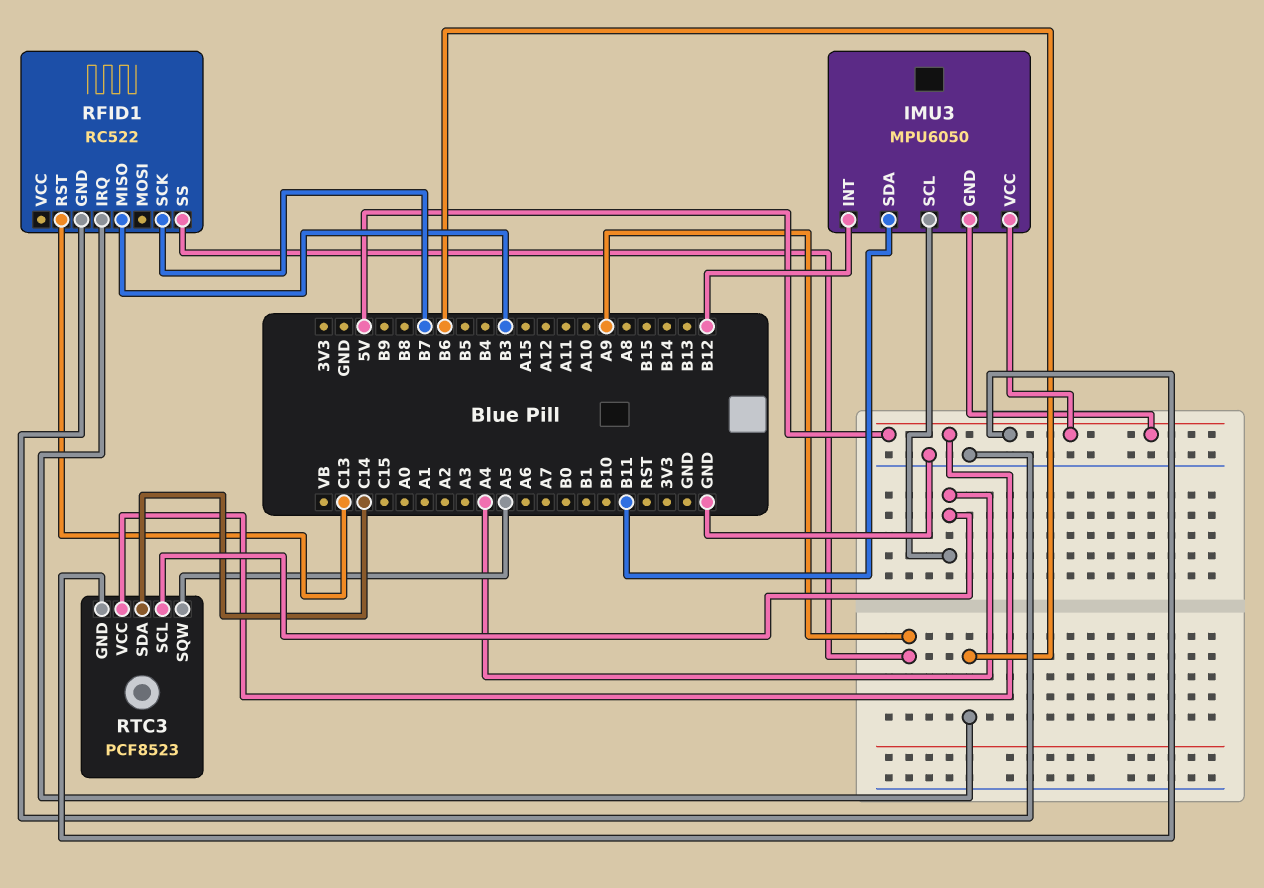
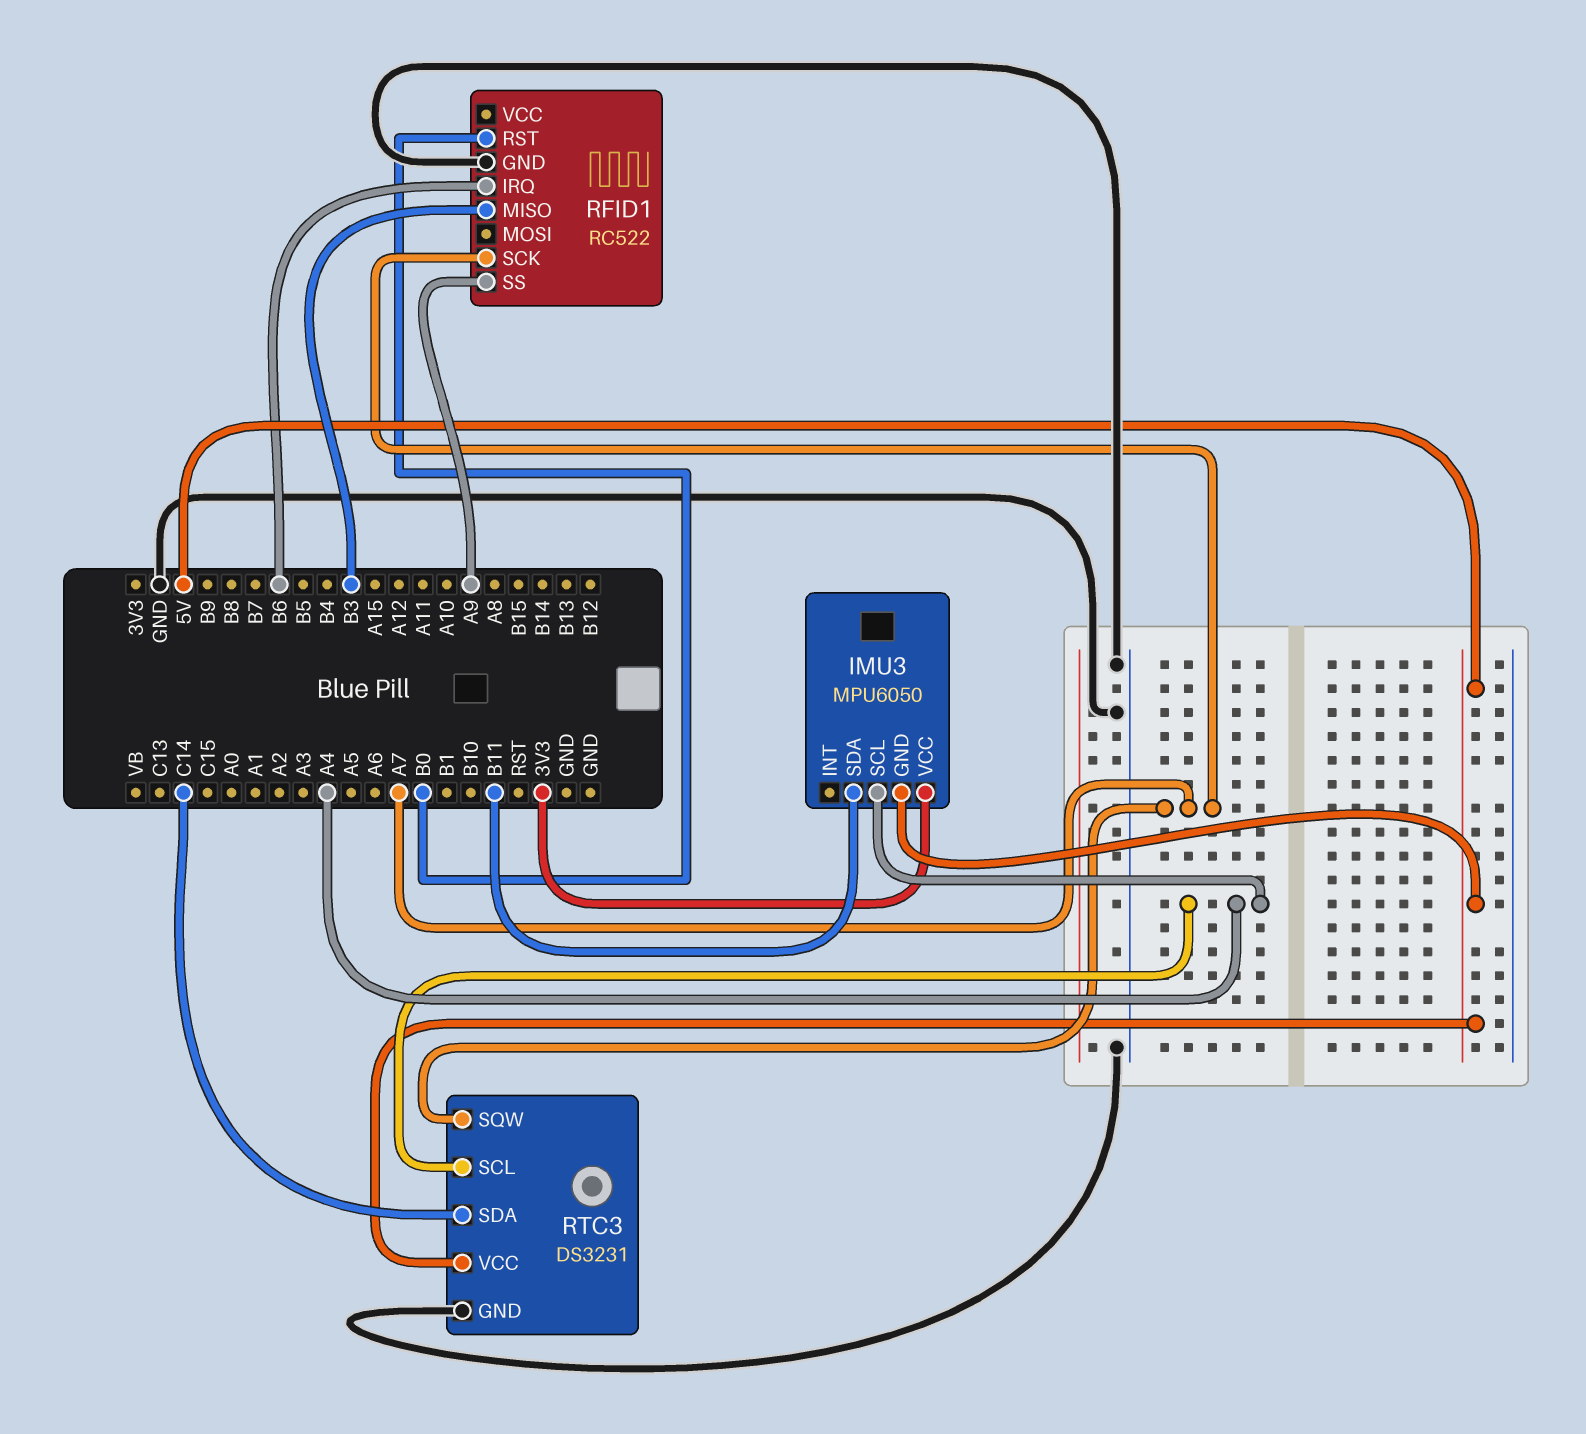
IMU3 pin INT: B12 -> none
IMU3 pin VCC: 5V -> 3V3
RFID1 pin RST: C13 -> B0
RFID1 pin SCK: B7 -> A7
RTC3: PCF8523 -> DS3231
RTC3 pin GND: 5V -> GND
RTC3 pin SQW: A5 -> A7

